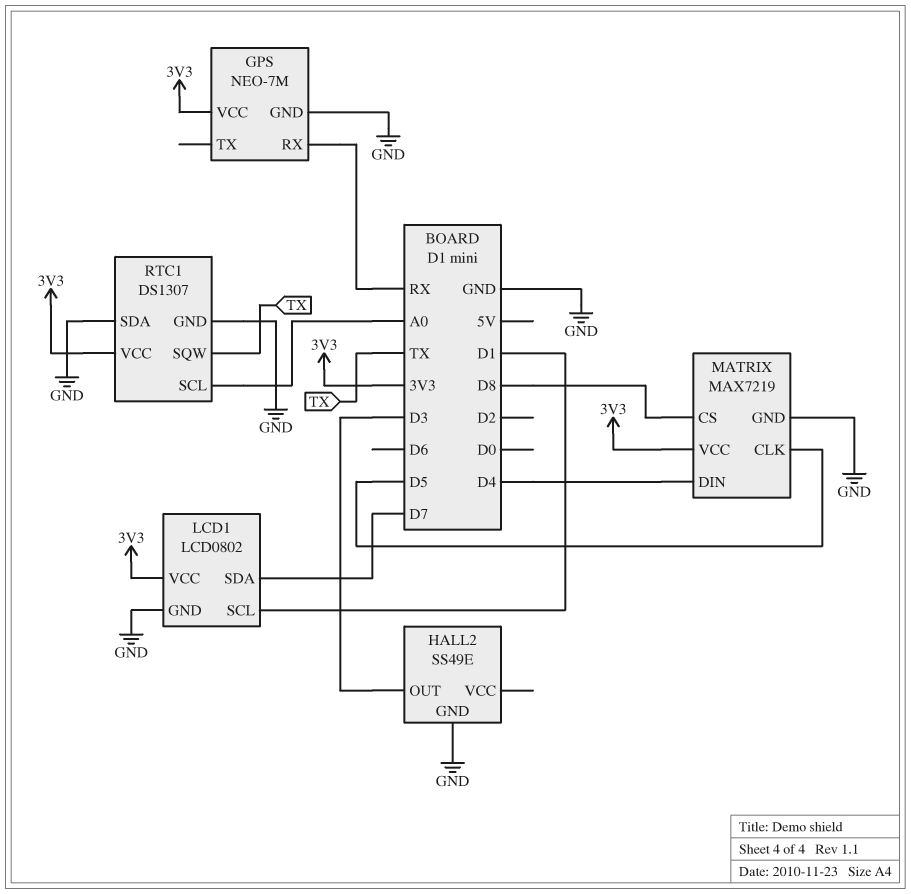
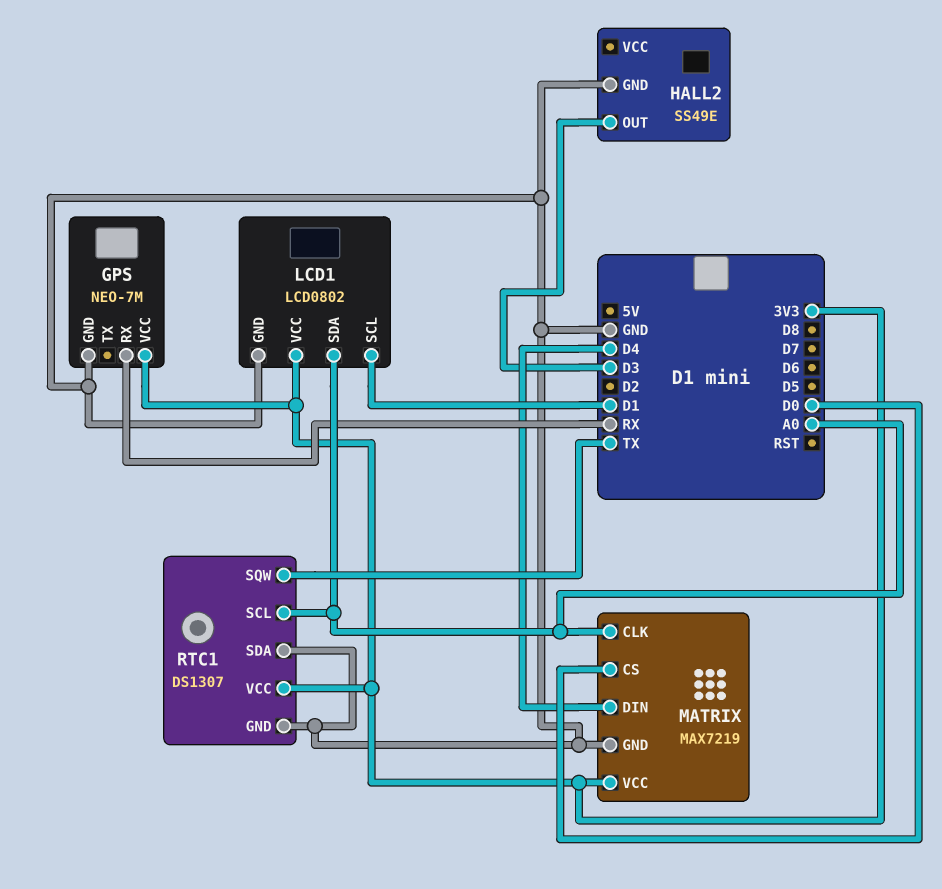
LCD1 pin SDA: D7 -> A0
MATRIX pin CLK: D5 -> A0
MATRIX pin CS: D8 -> D0

